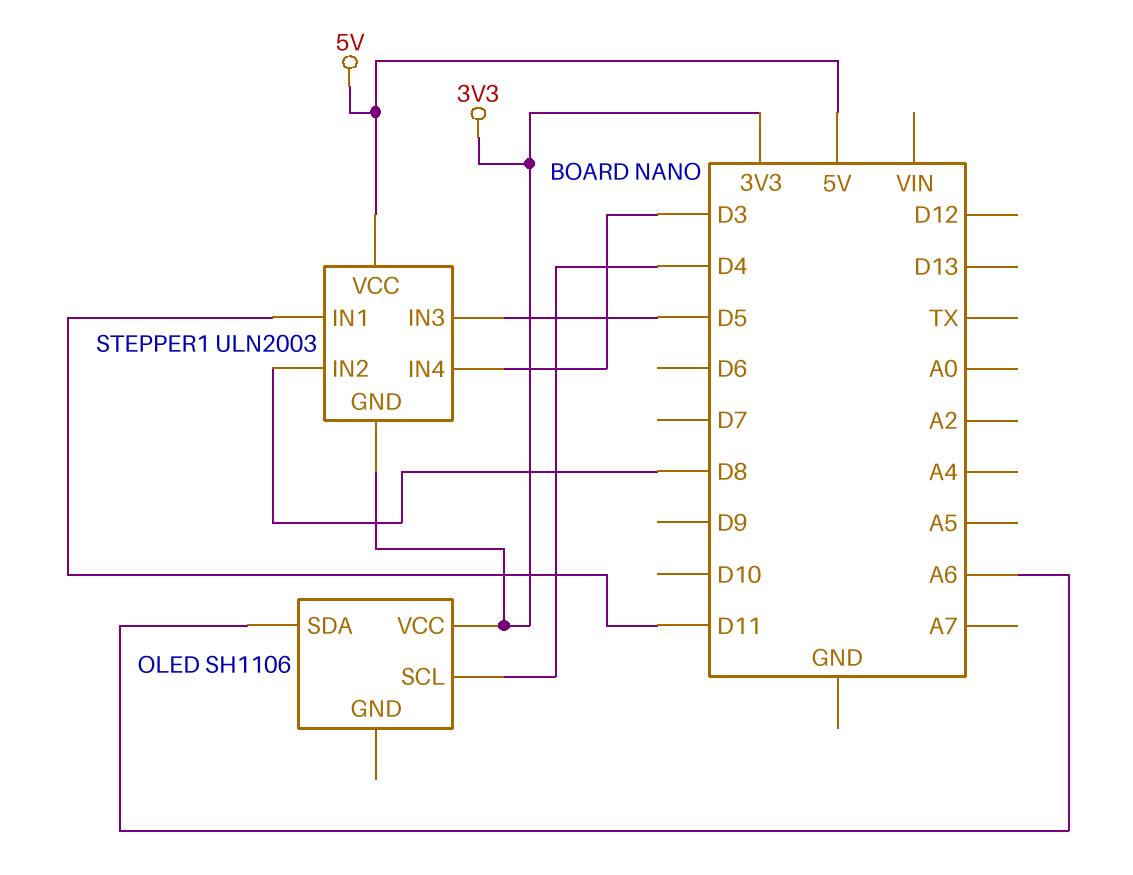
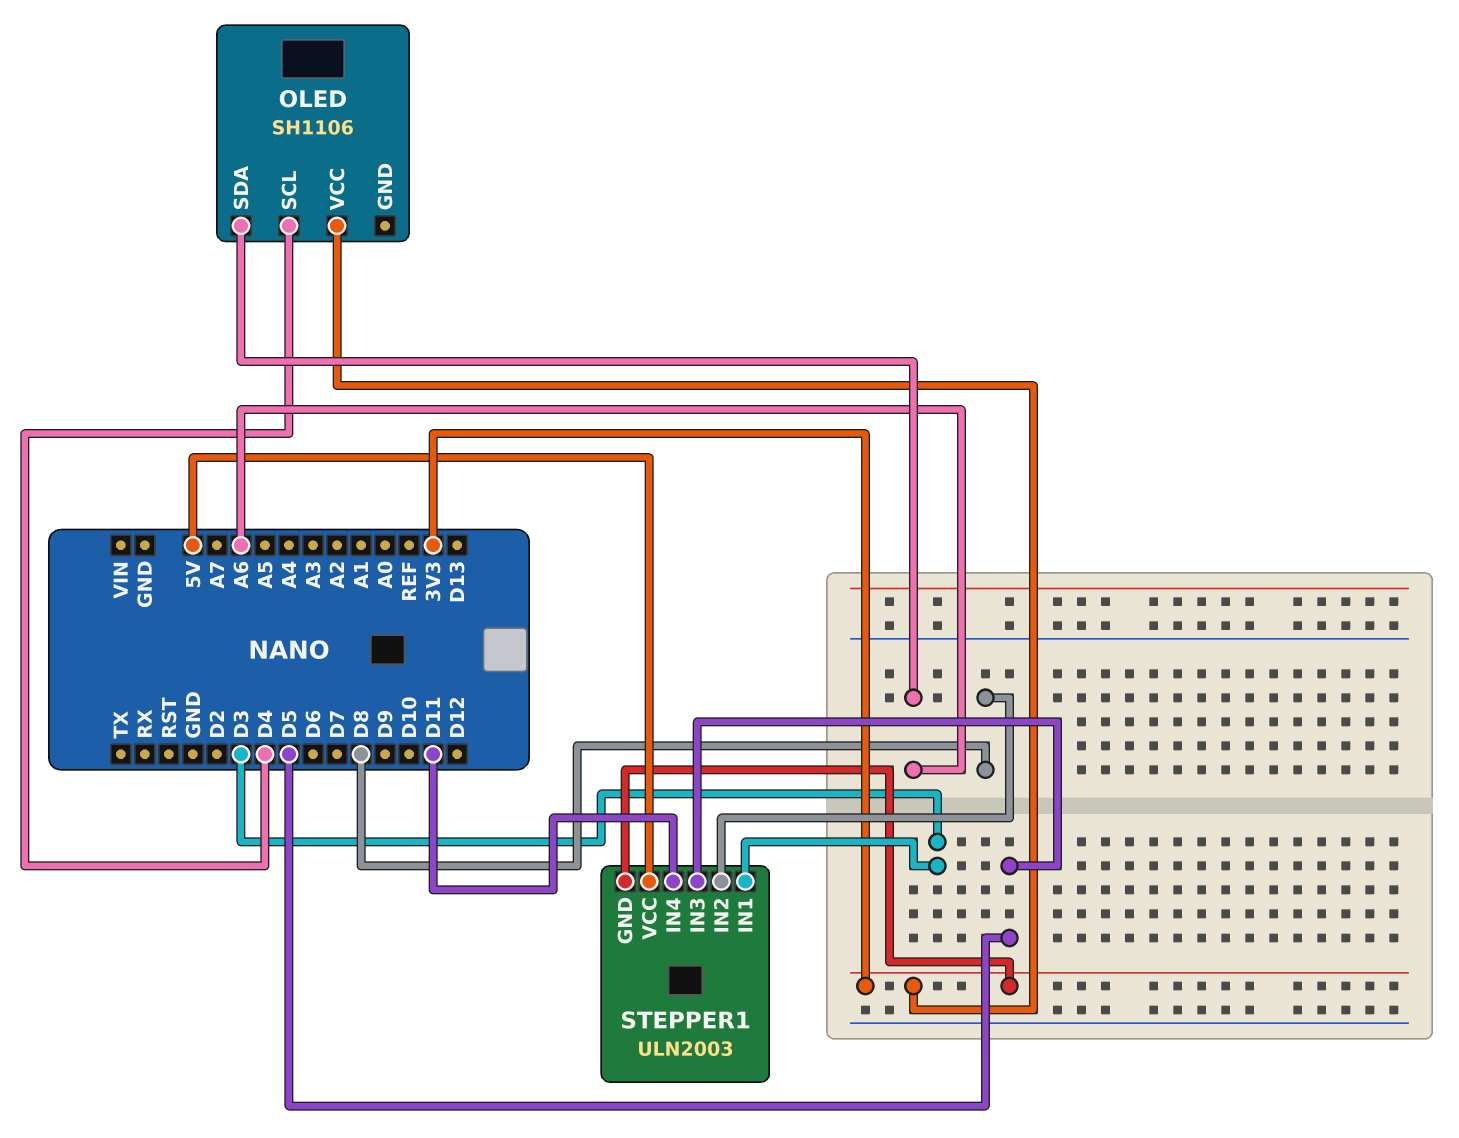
STEPPER1 pin IN1: D11 -> D3
STEPPER1 pin IN4: D3 -> D11

